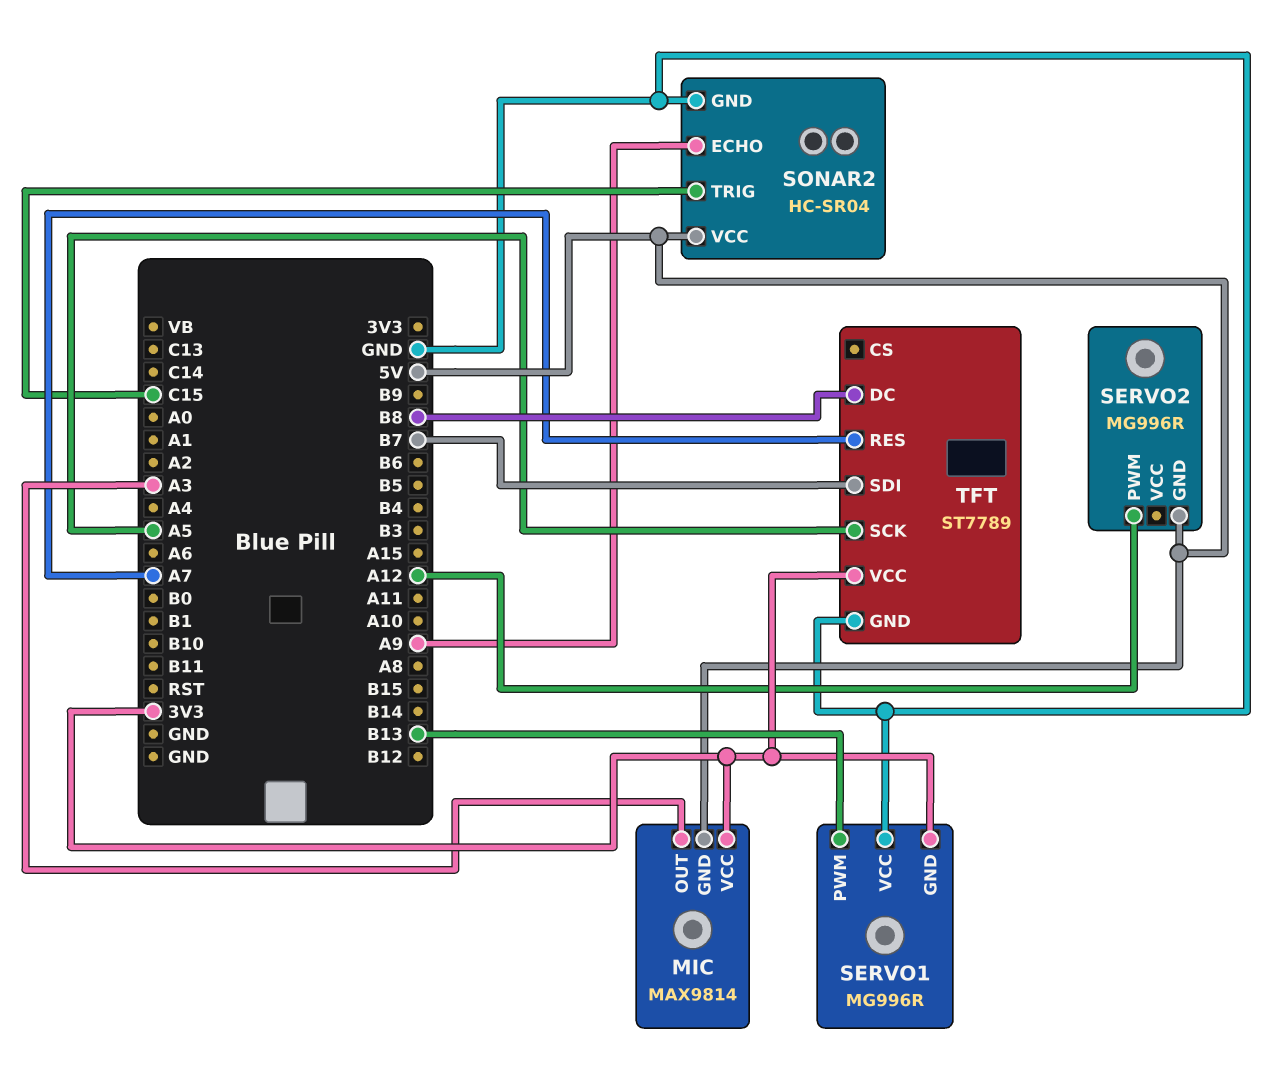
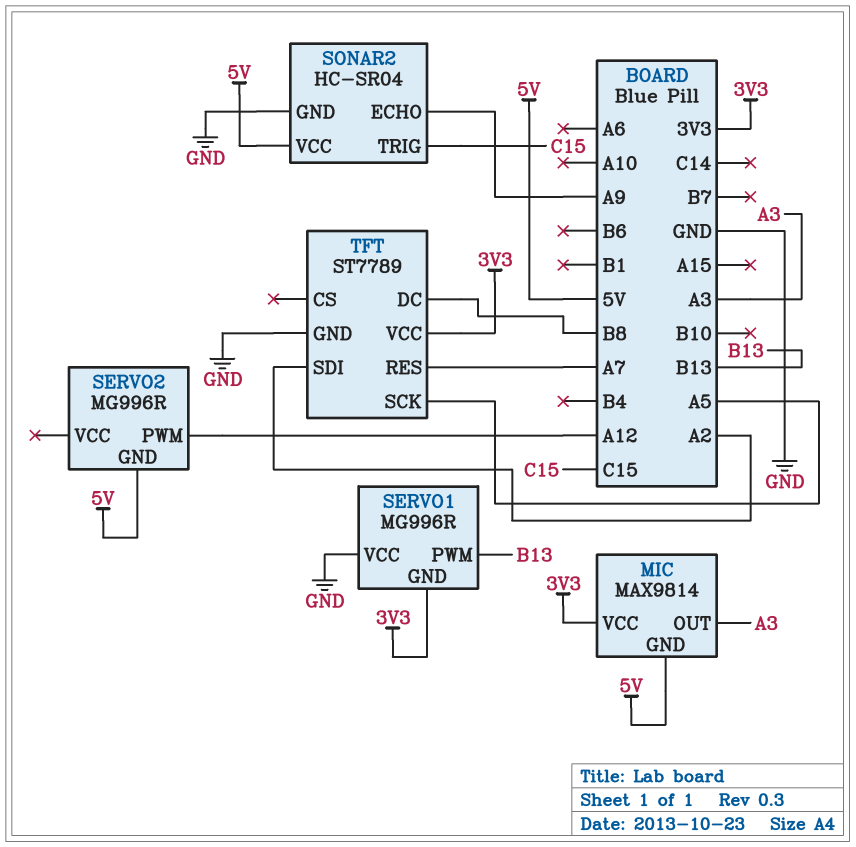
TFT pin SDI: B7 -> A2

